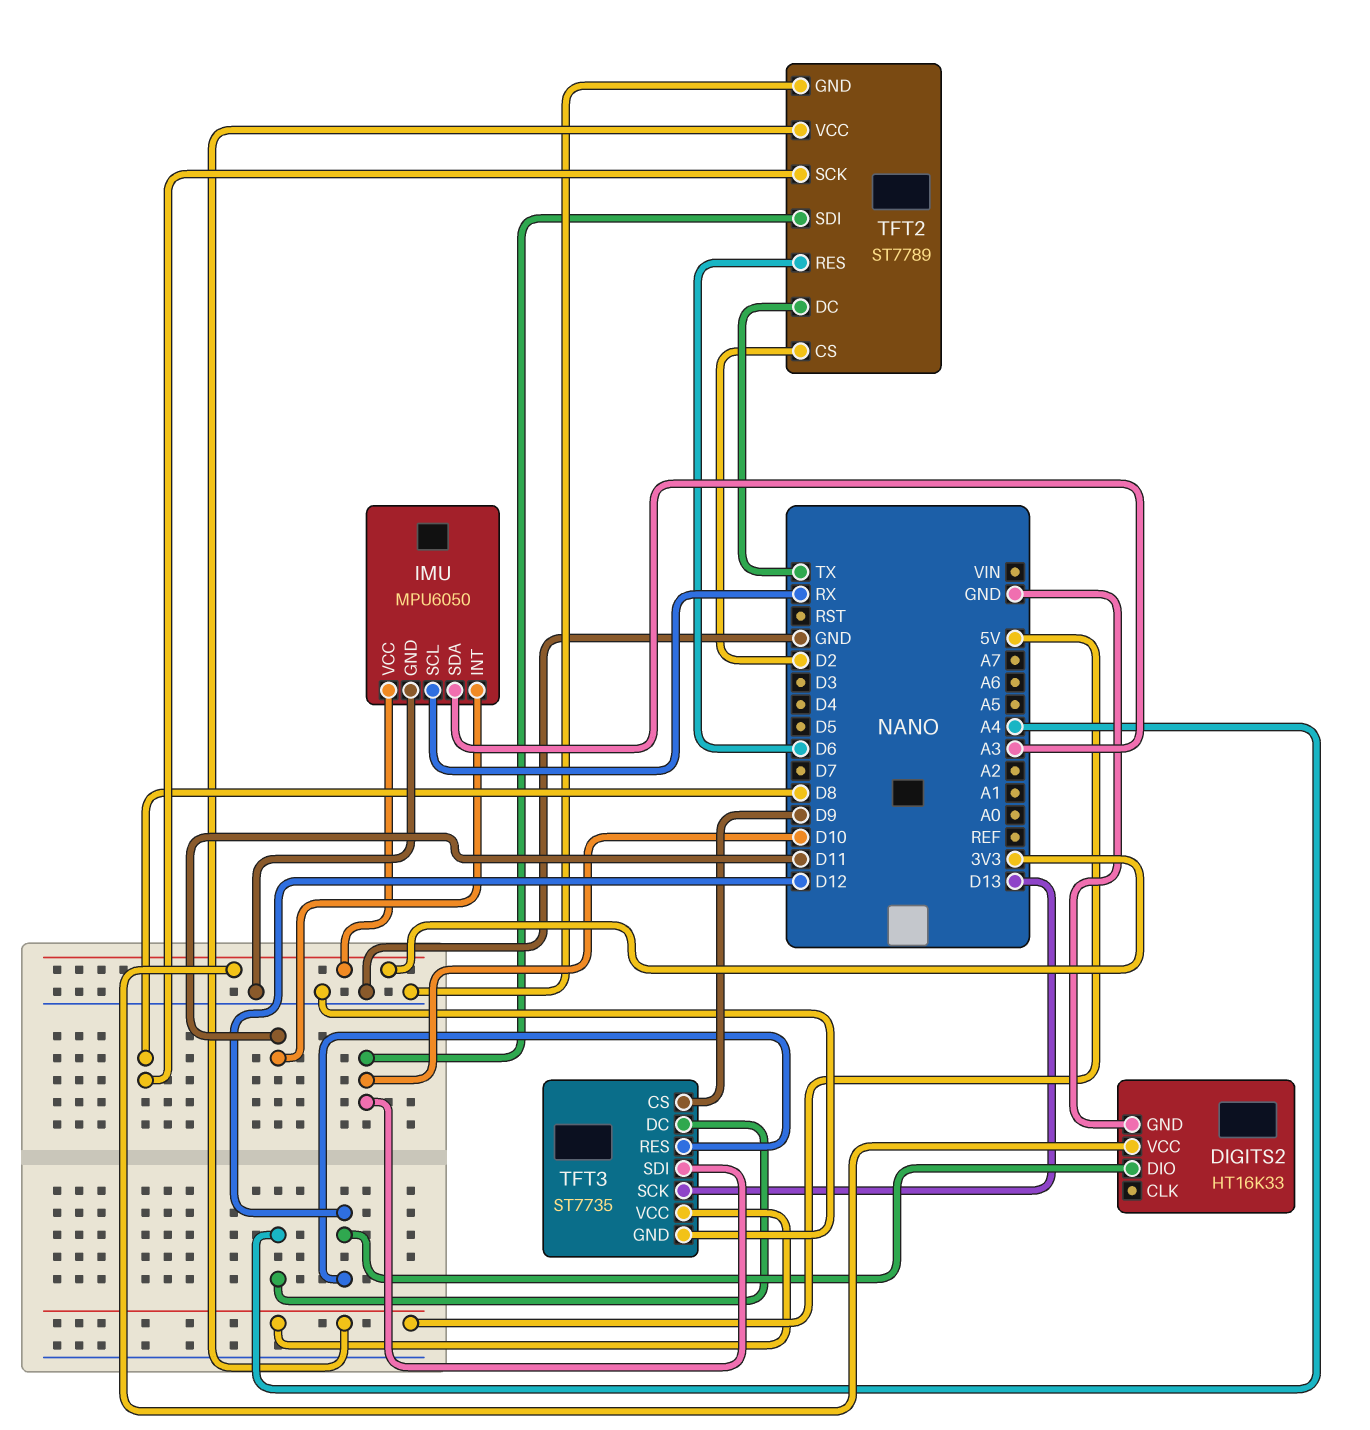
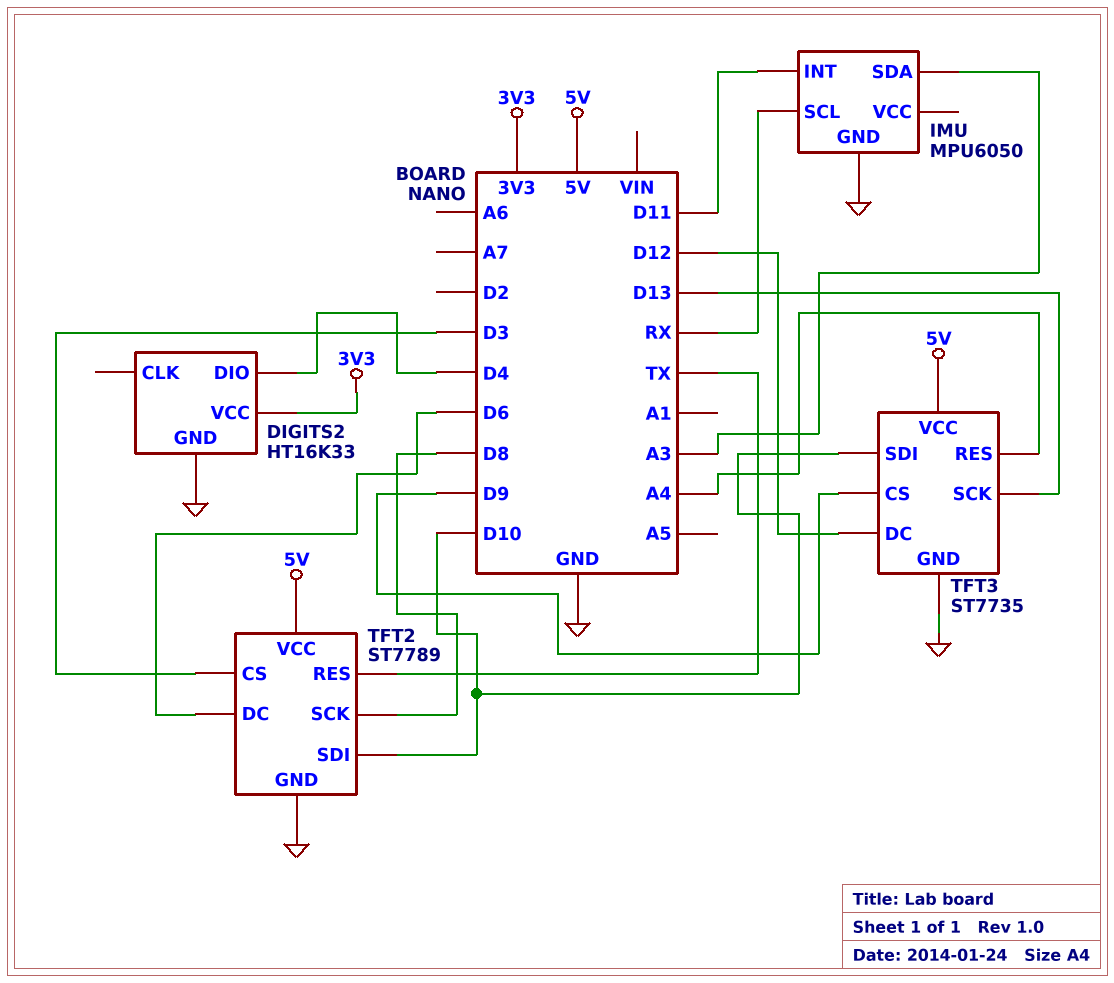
DIGITS2 pin DIO: D12 -> D4
IMU pin VCC: 3V3 -> none
TFT2 pin CS: D2 -> D3
TFT2 pin DC: TX -> D6
TFT2 pin RES: D6 -> TX
TFT3 pin DC: A4 -> D12
TFT3 pin RES: D12 -> A4

